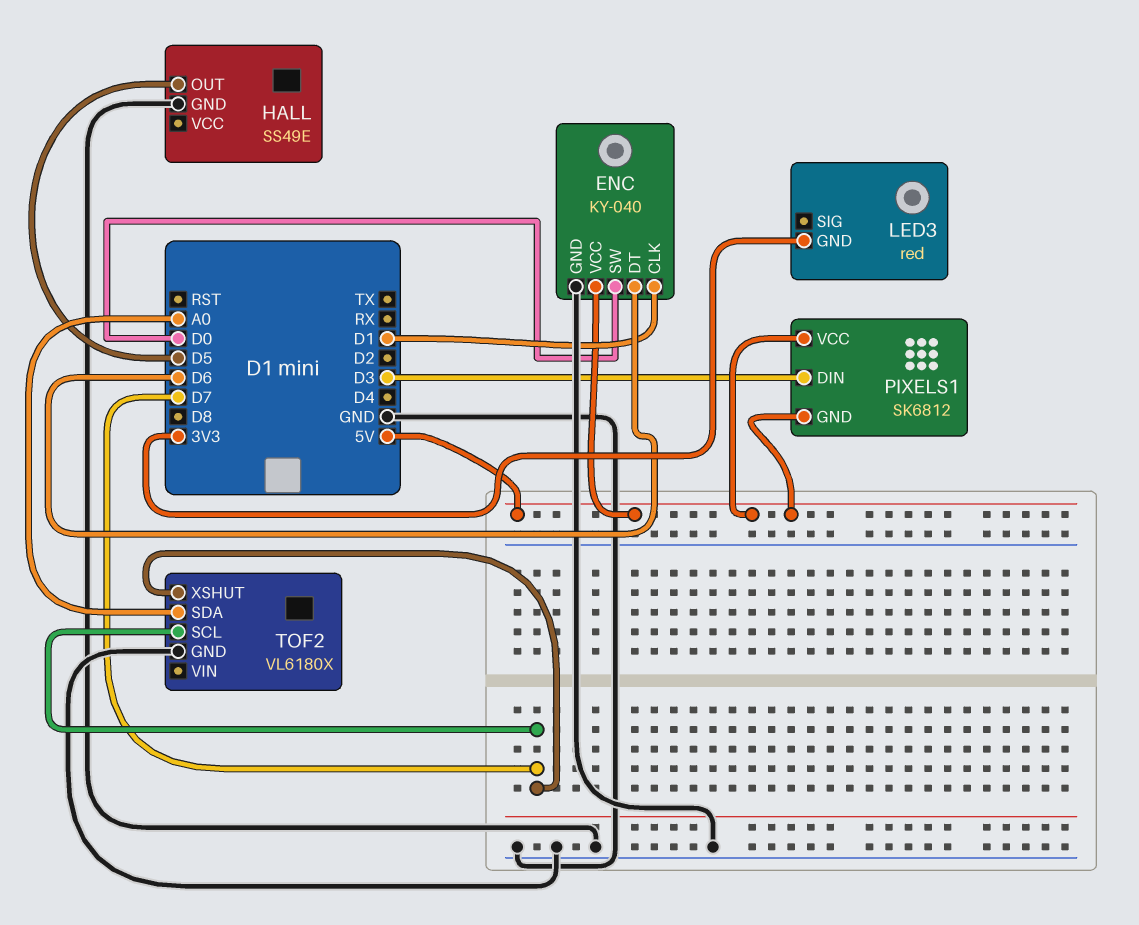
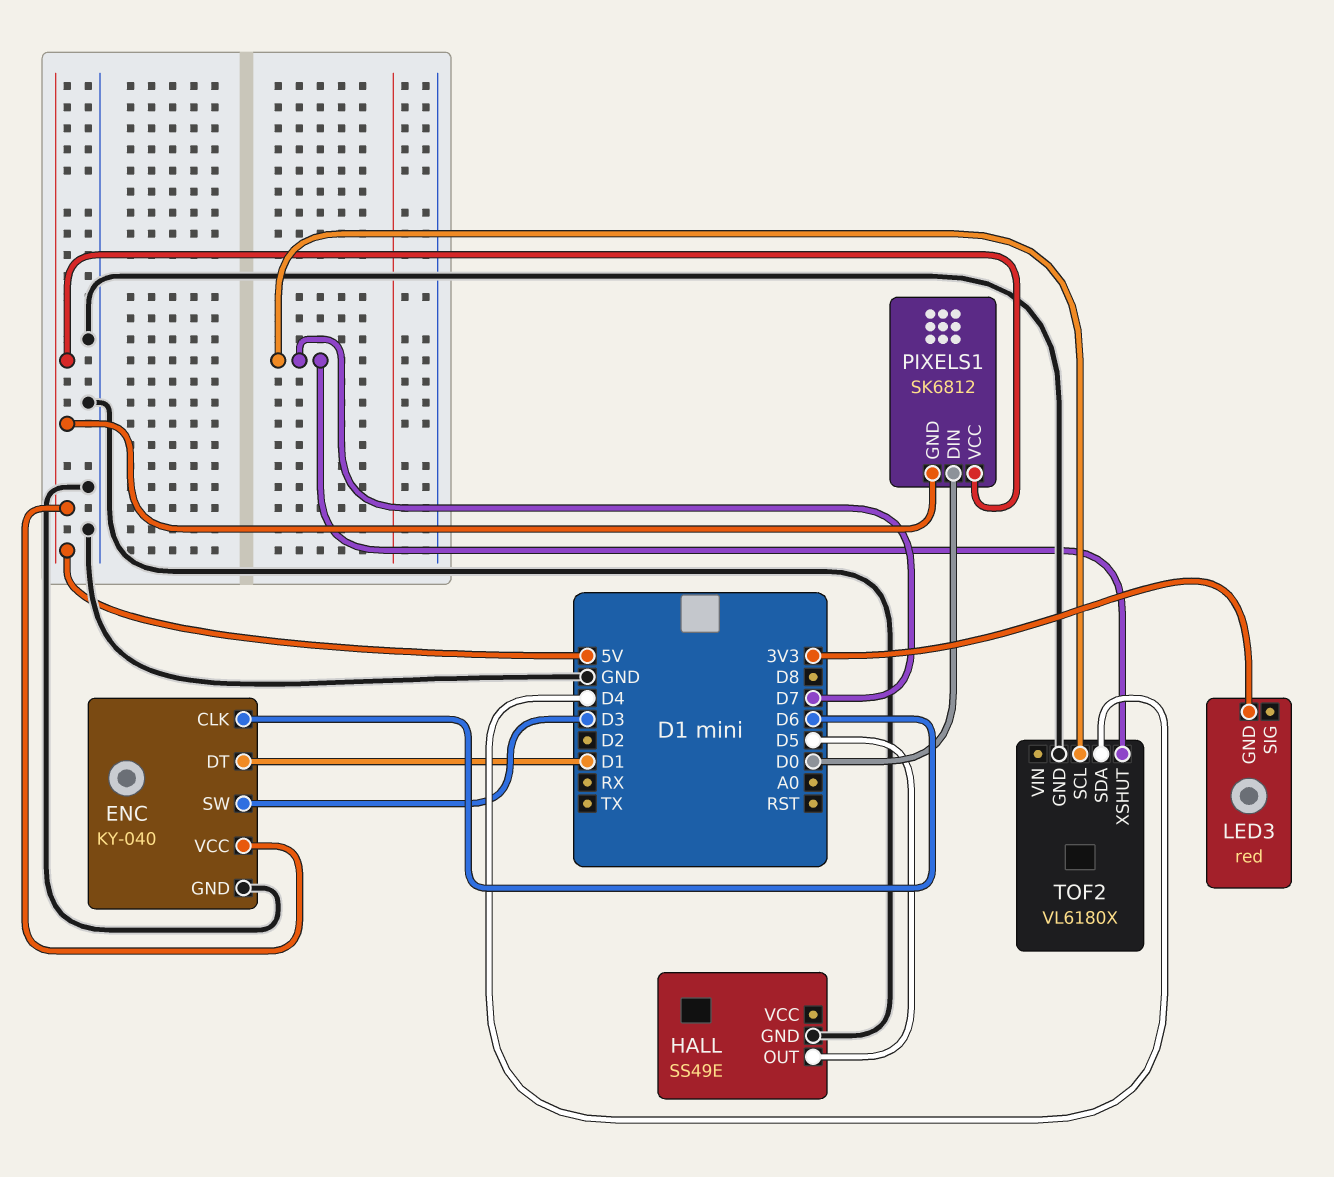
ENC pin CLK: D1 -> D6
ENC pin DT: D6 -> D1
ENC pin SW: D0 -> D3
PIXELS1 pin DIN: D3 -> D0
TOF2 pin SDA: A0 -> D4

